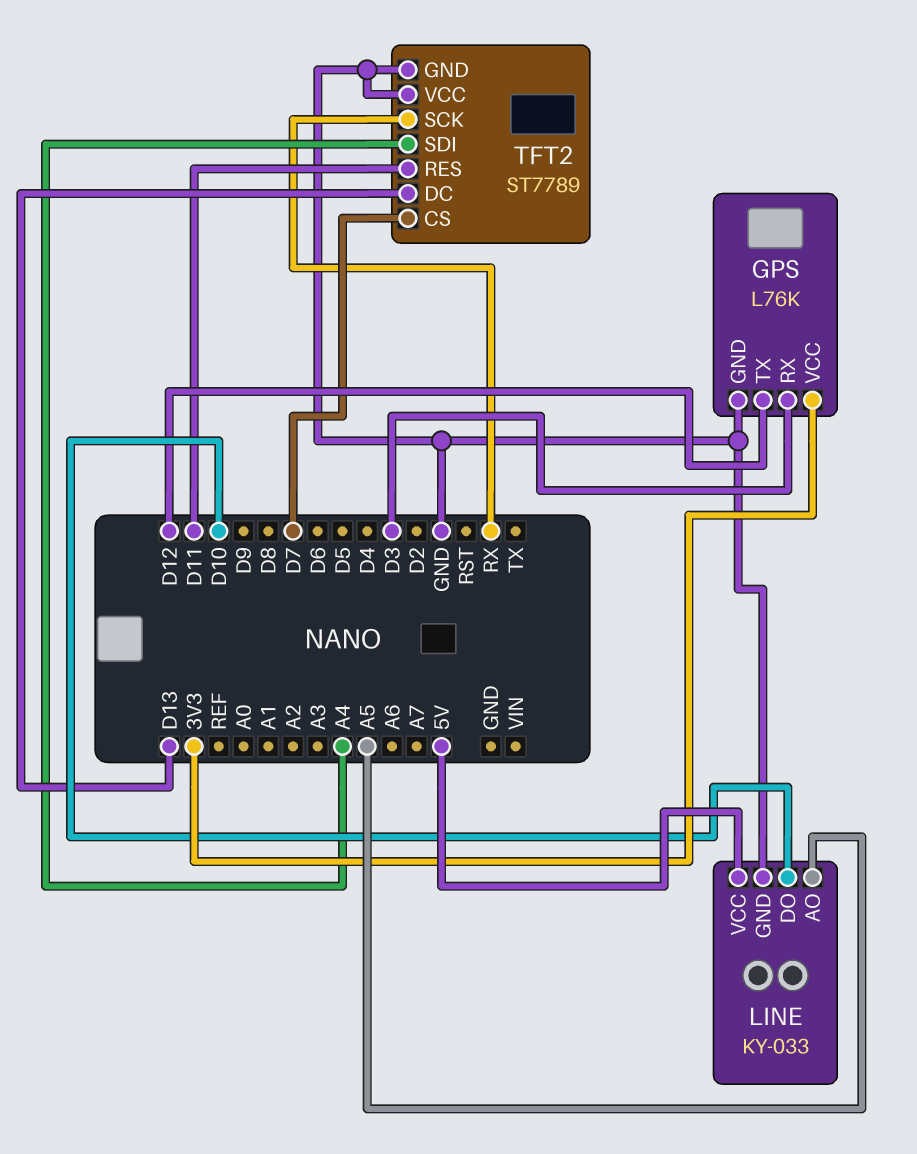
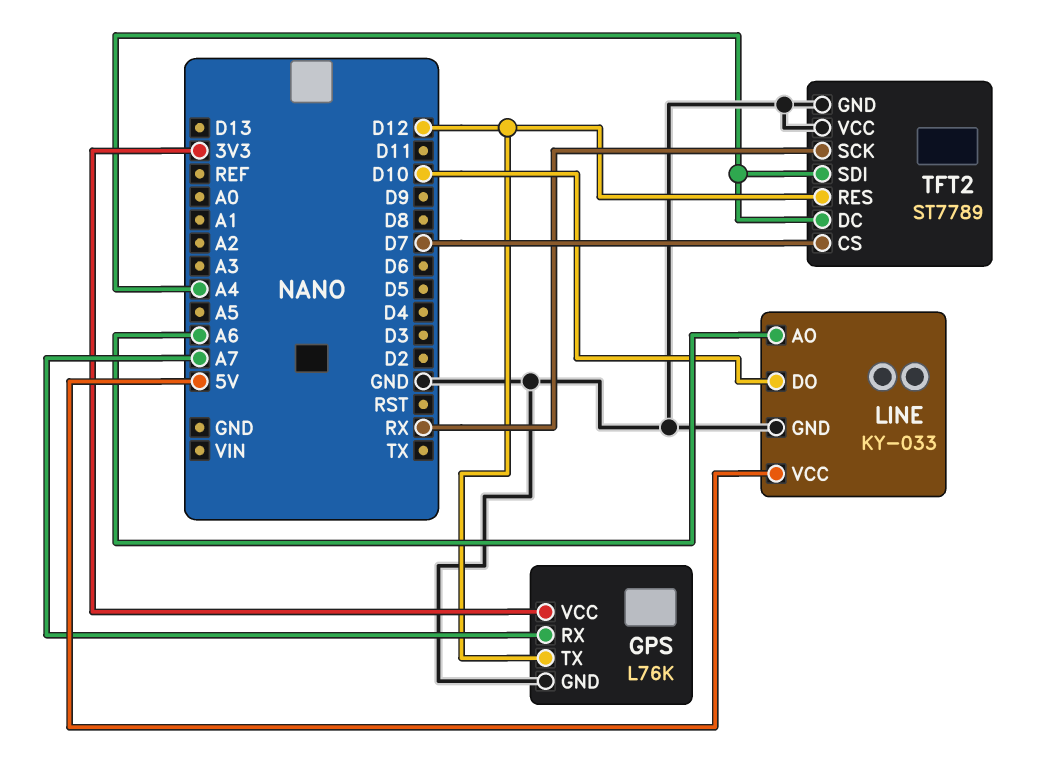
GPS pin RX: D3 -> A7
LINE pin AO: A5 -> A6
TFT2 pin DC: D13 -> A4
TFT2 pin RES: D11 -> D12

